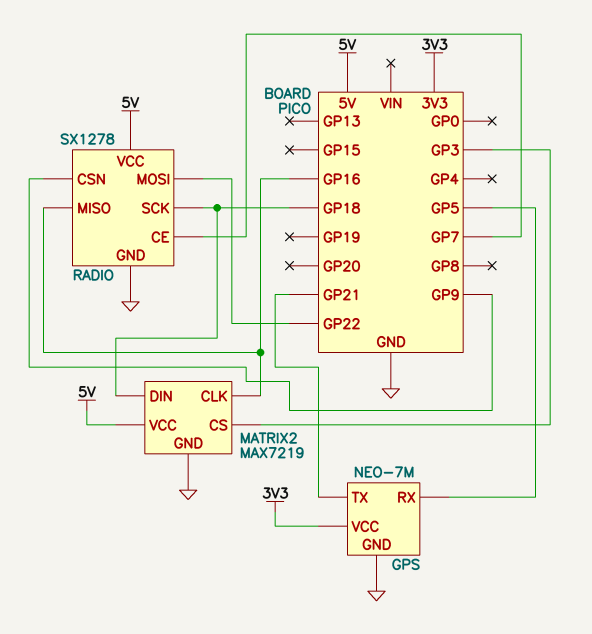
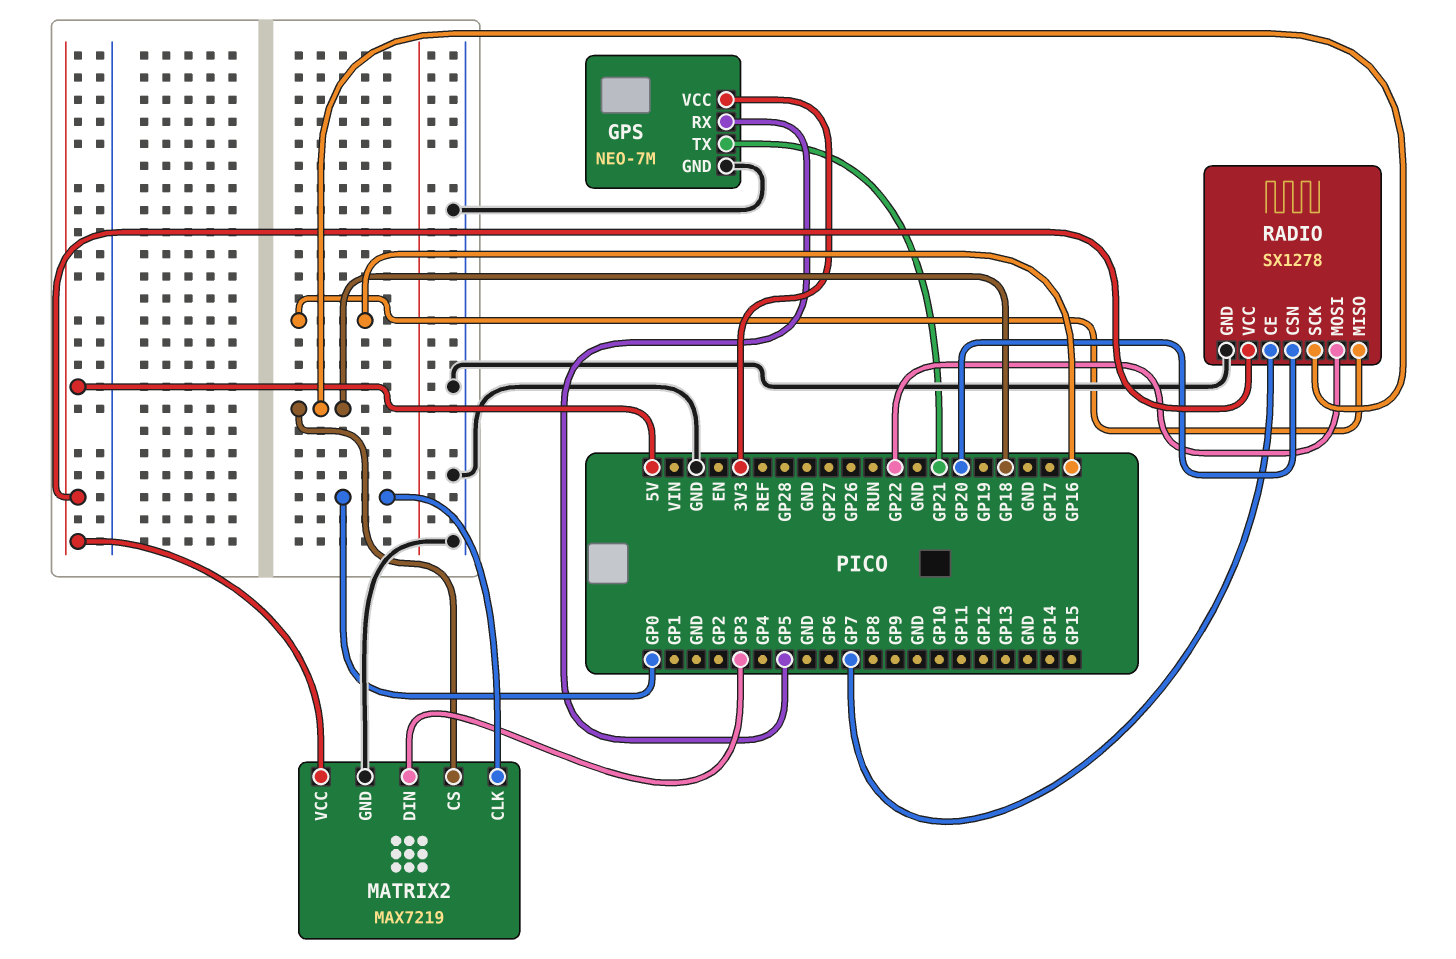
MATRIX2 pin CLK: GP16 -> GP0
MATRIX2 pin CS: GP3 -> GP18
MATRIX2 pin DIN: GP18 -> GP3
RADIO pin CSN: GP9 -> GP20

